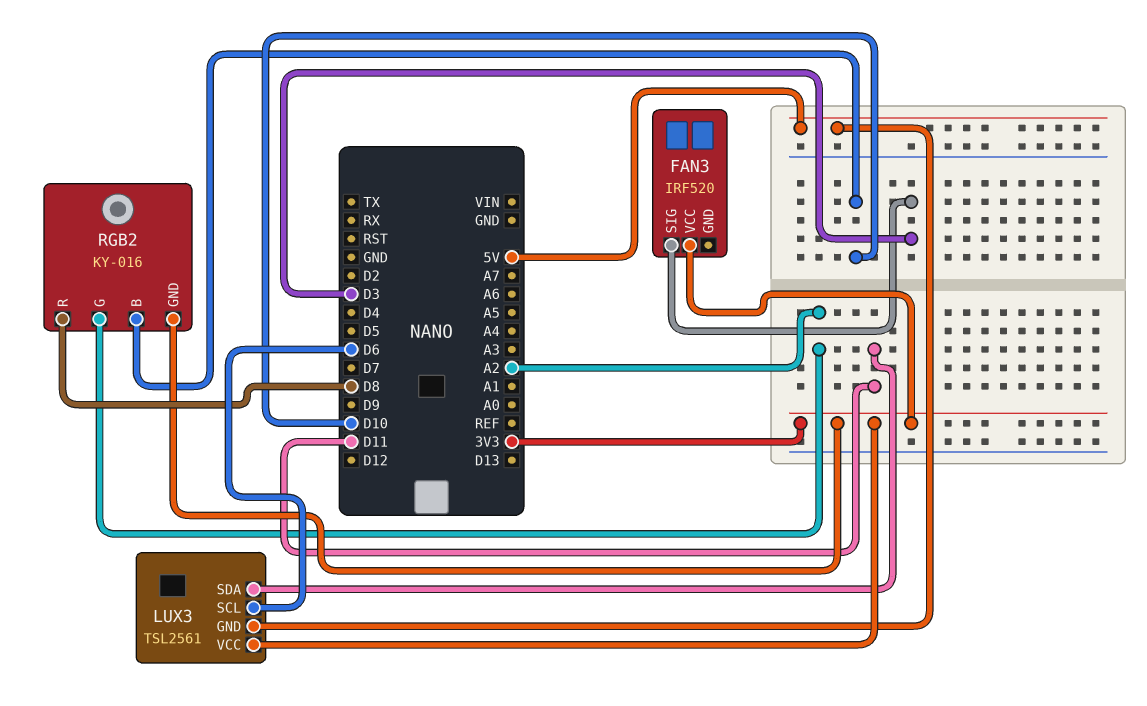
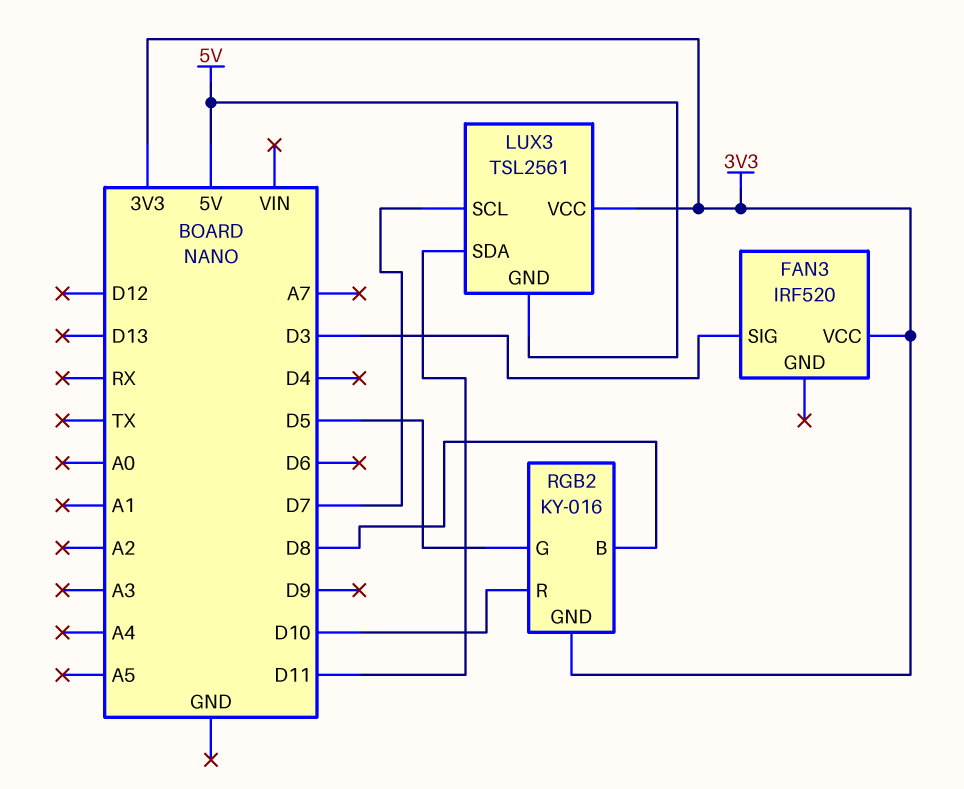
LUX3 pin SCL: D6 -> D7
RGB2 pin B: D10 -> D8
RGB2 pin G: A2 -> D5
RGB2 pin R: D8 -> D10

